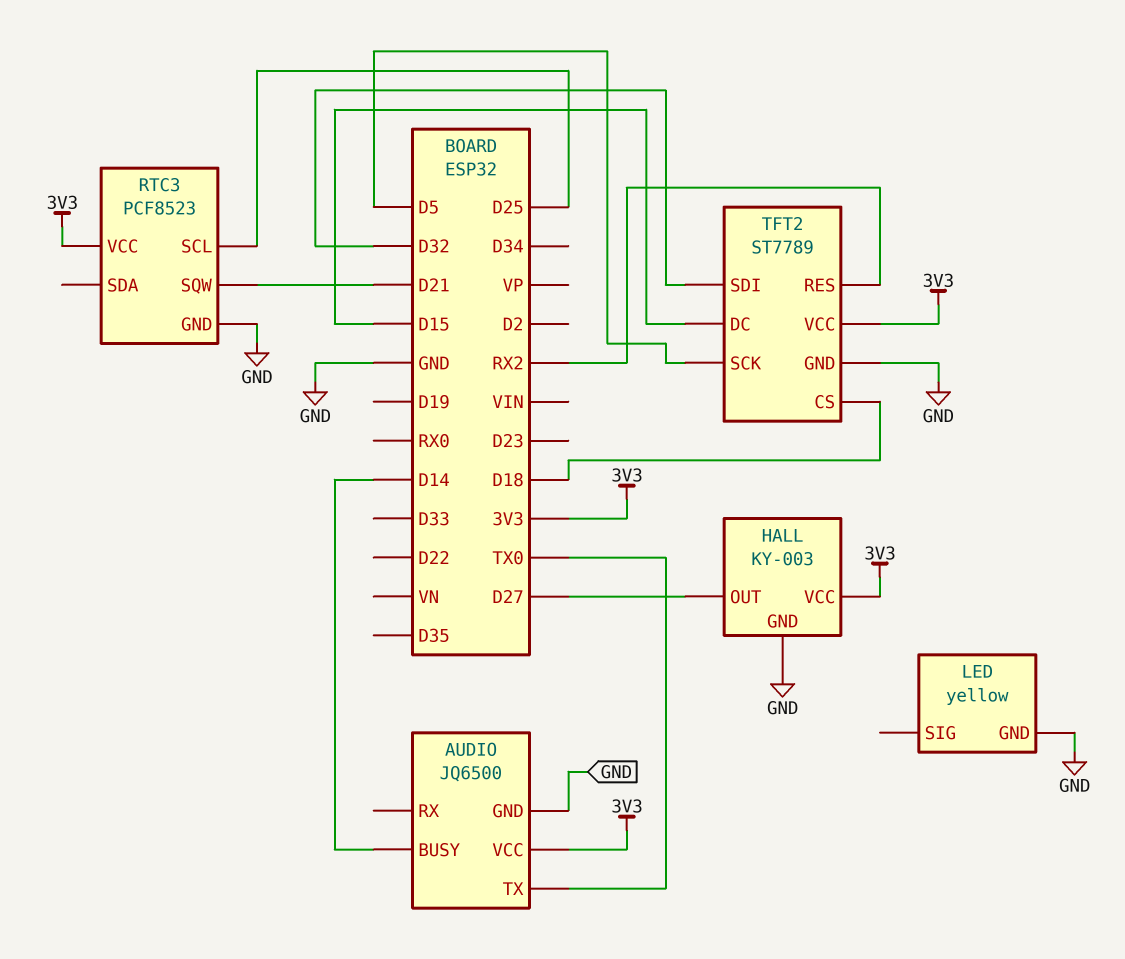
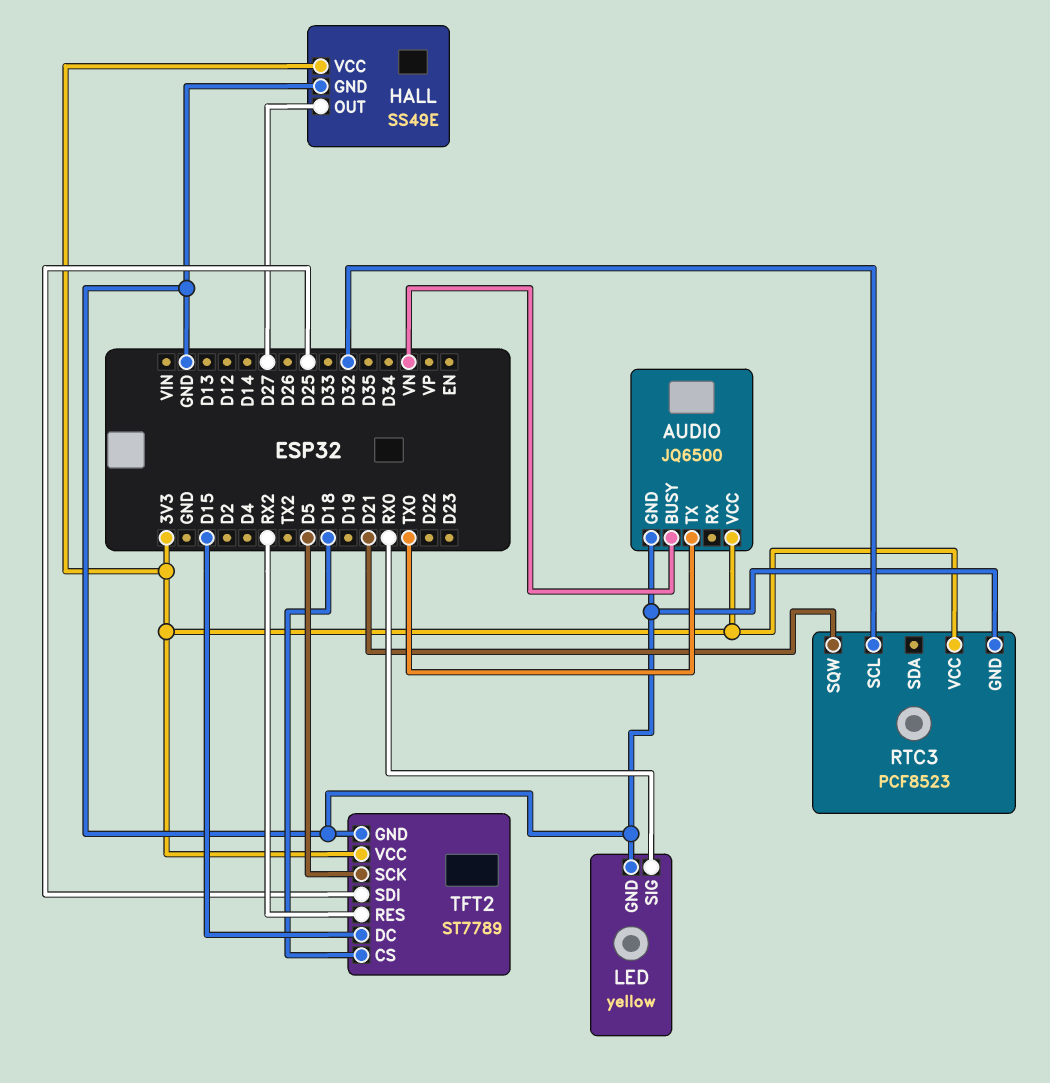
AUDIO pin BUSY: D14 -> VN
HALL: KY-003 -> SS49E
LED pin SIG: none -> RX0
RTC3 pin SCL: D25 -> D32
TFT2 pin SDI: D32 -> D25

